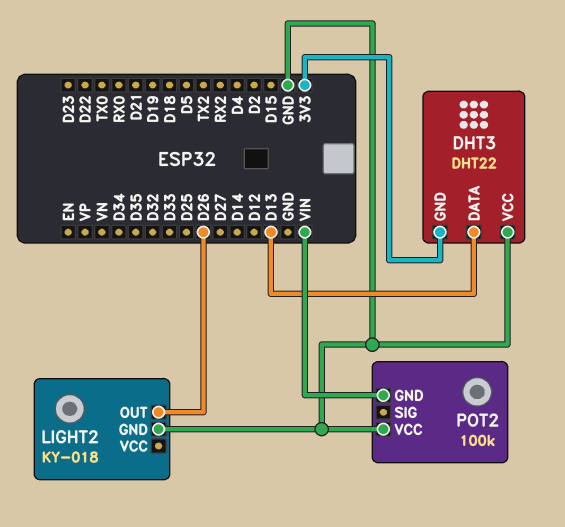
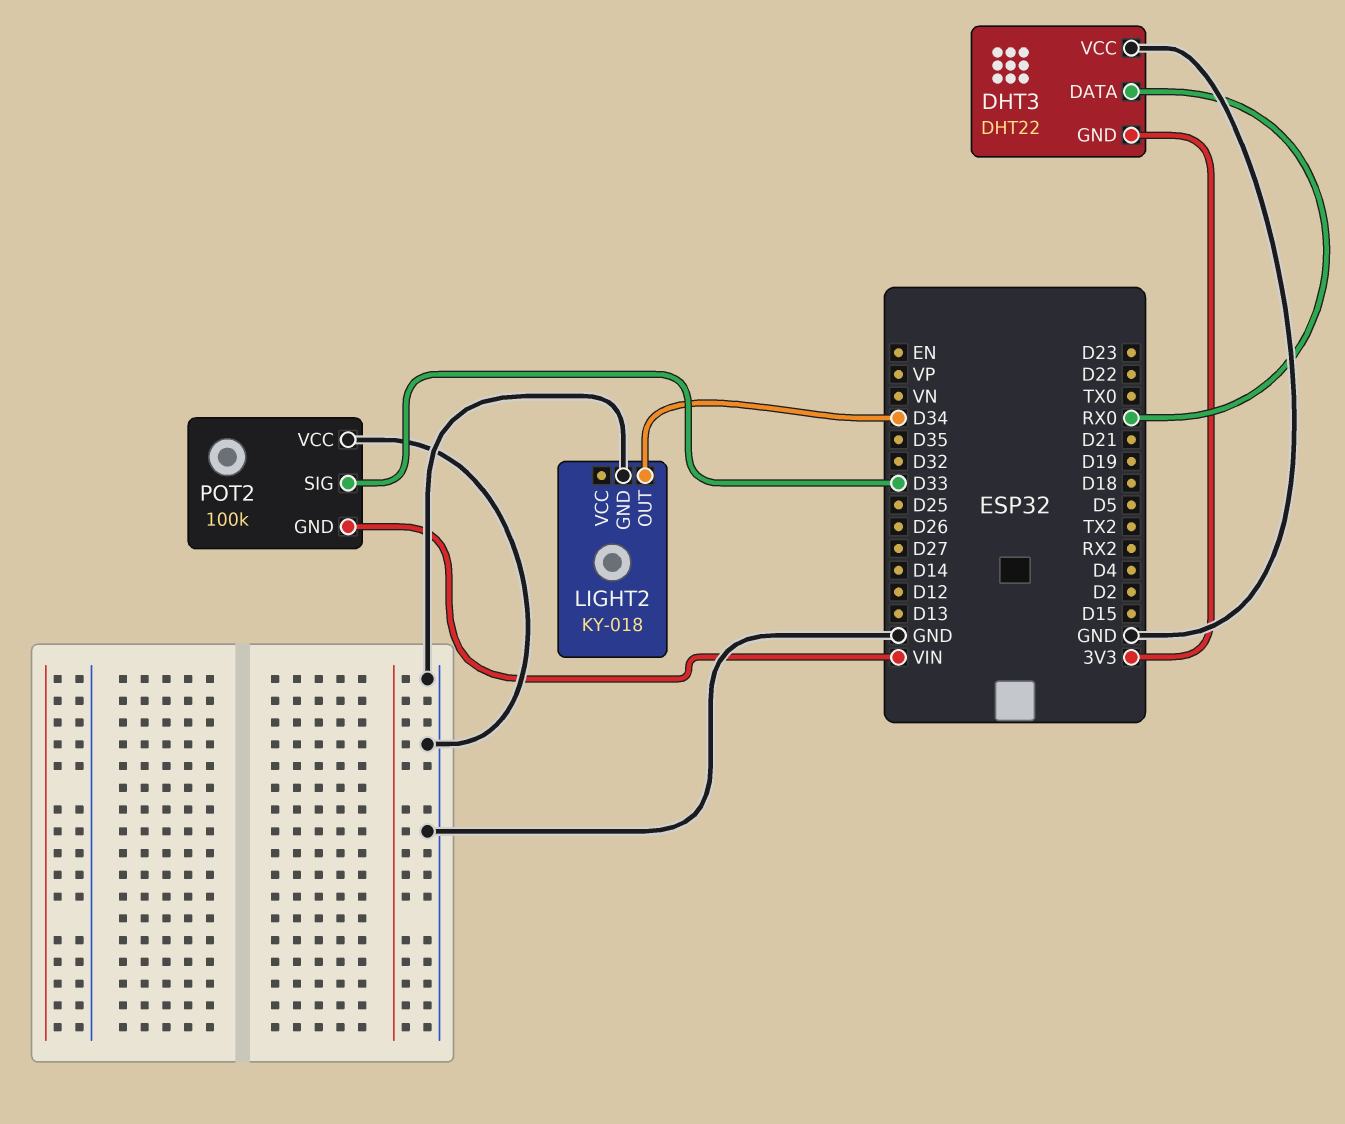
DHT3 pin DATA: D13 -> RX0
LIGHT2 pin OUT: D26 -> D34
POT2 pin SIG: none -> D33

